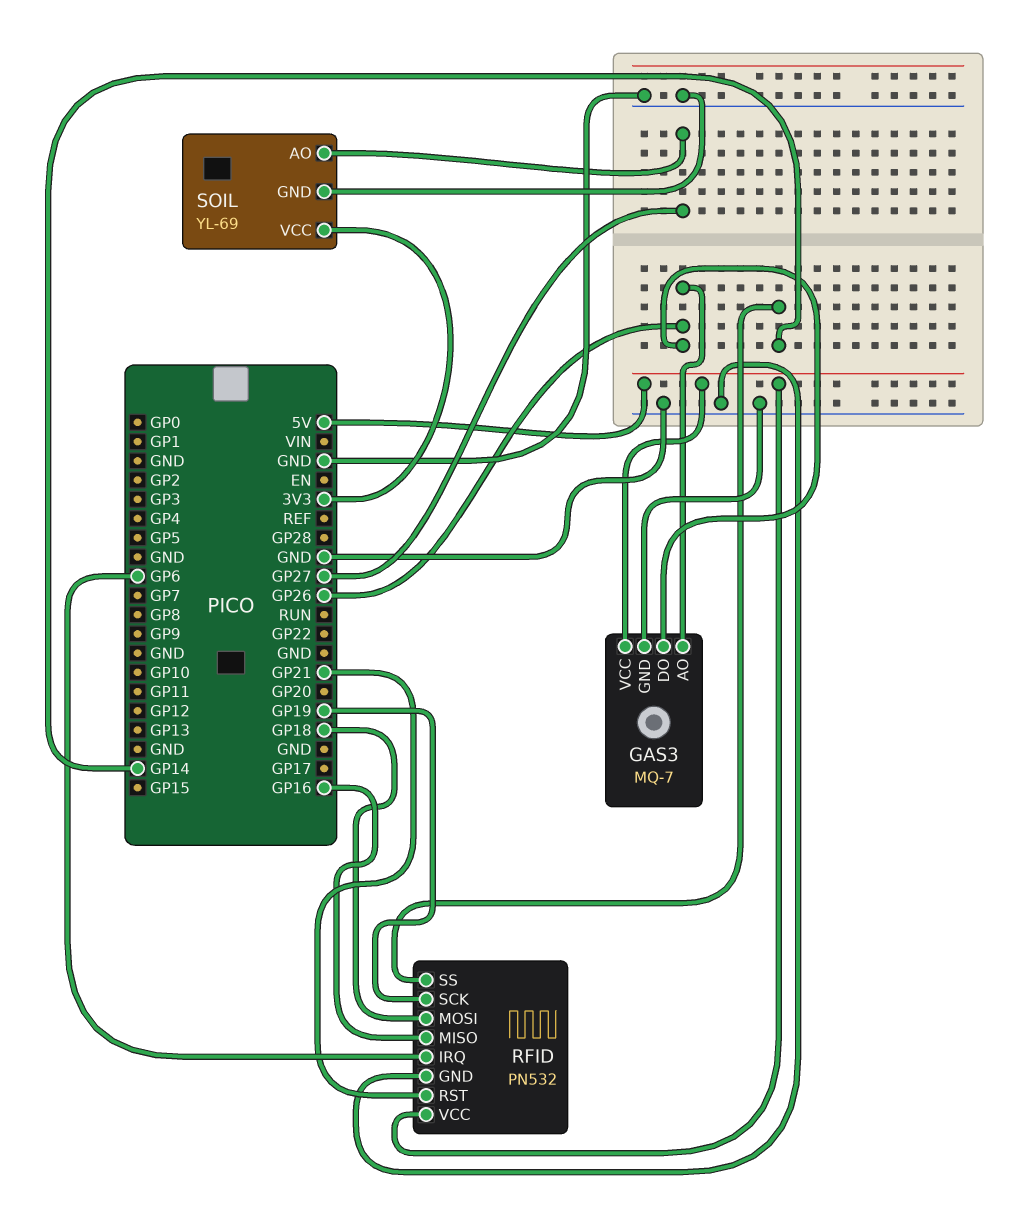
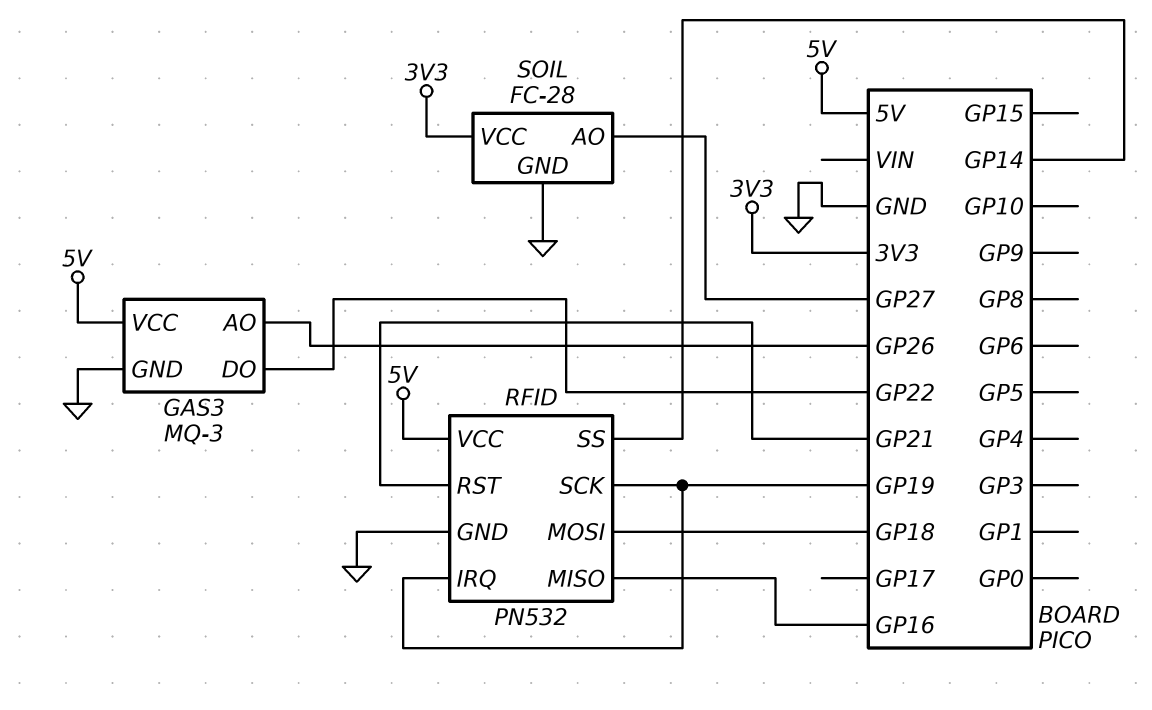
GAS3: MQ-7 -> MQ-3
GAS3 pin DO: GP26 -> GP22
RFID pin IRQ: GP6 -> GP19
SOIL: YL-69 -> FC-28

